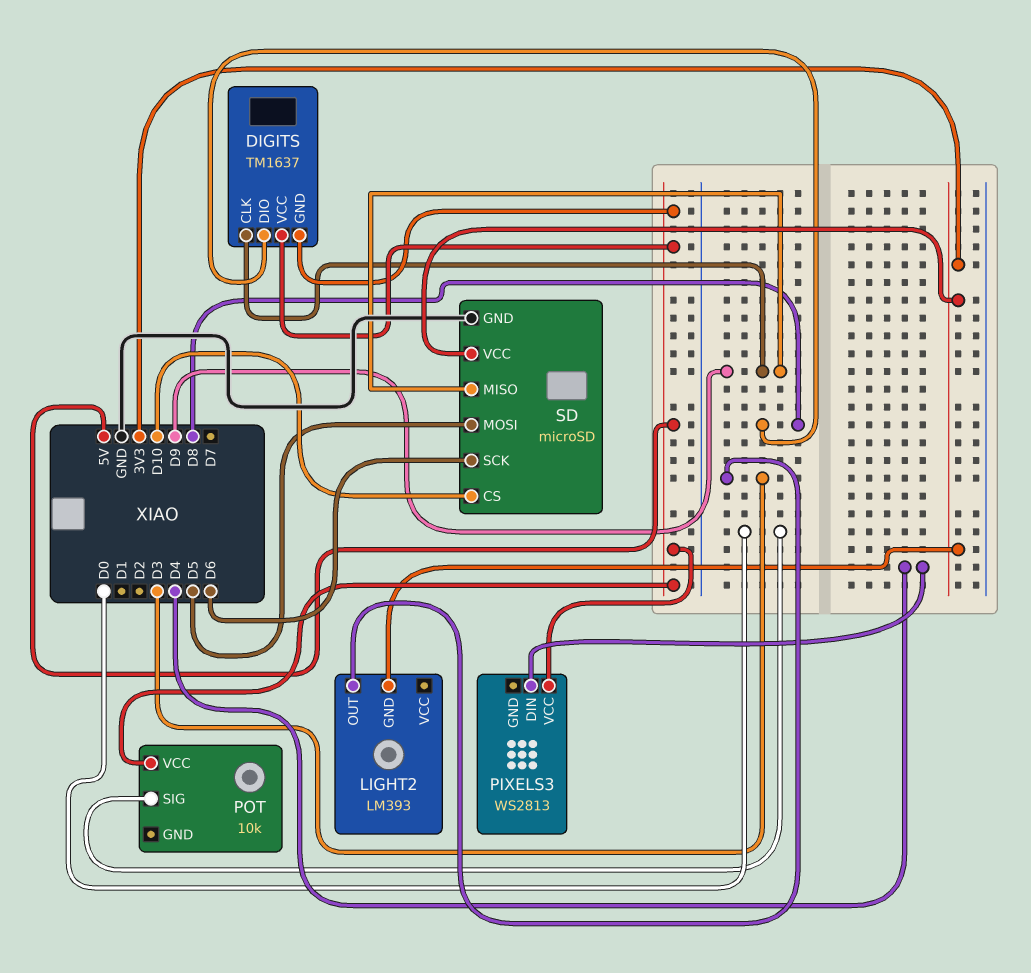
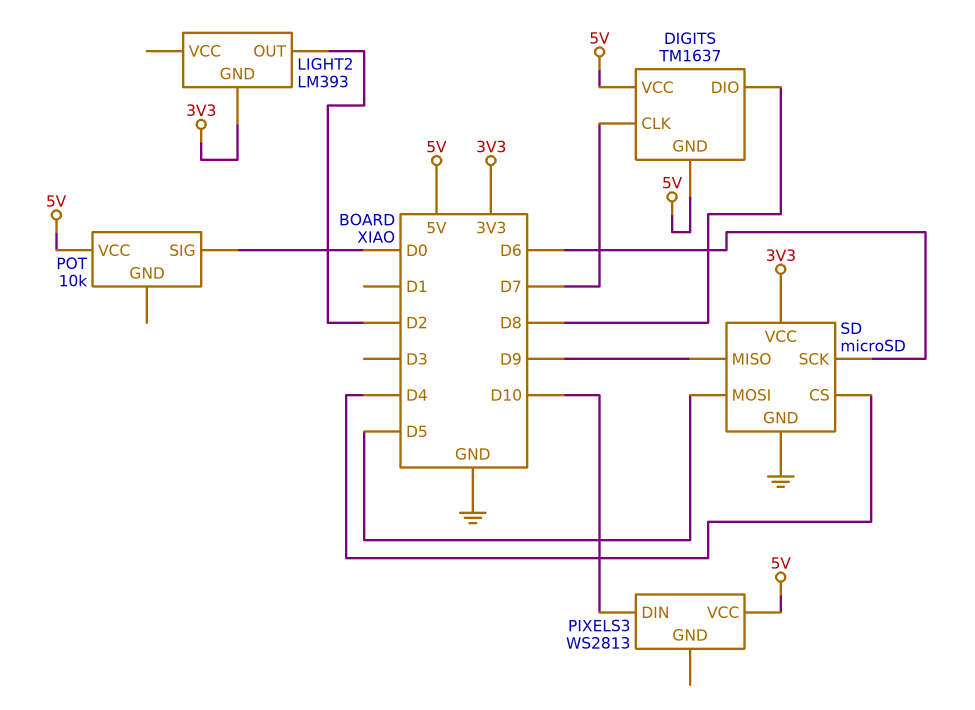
DIGITS pin CLK: D9 -> D7
LIGHT2 pin OUT: D3 -> D2
PIXELS3 pin DIN: D4 -> D10
SD pin CS: D10 -> D4

